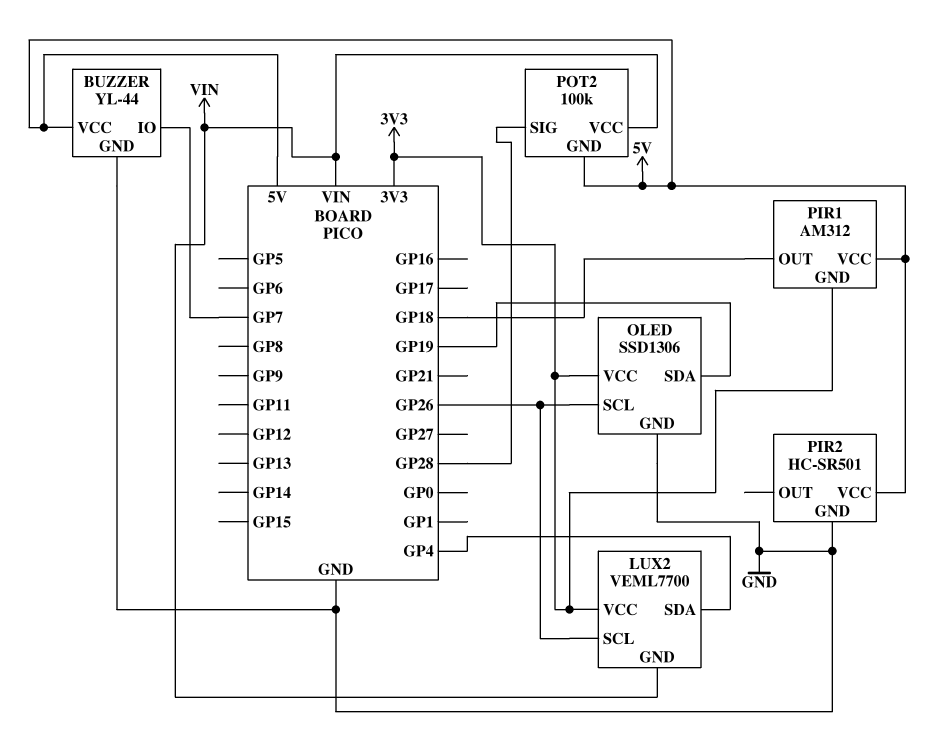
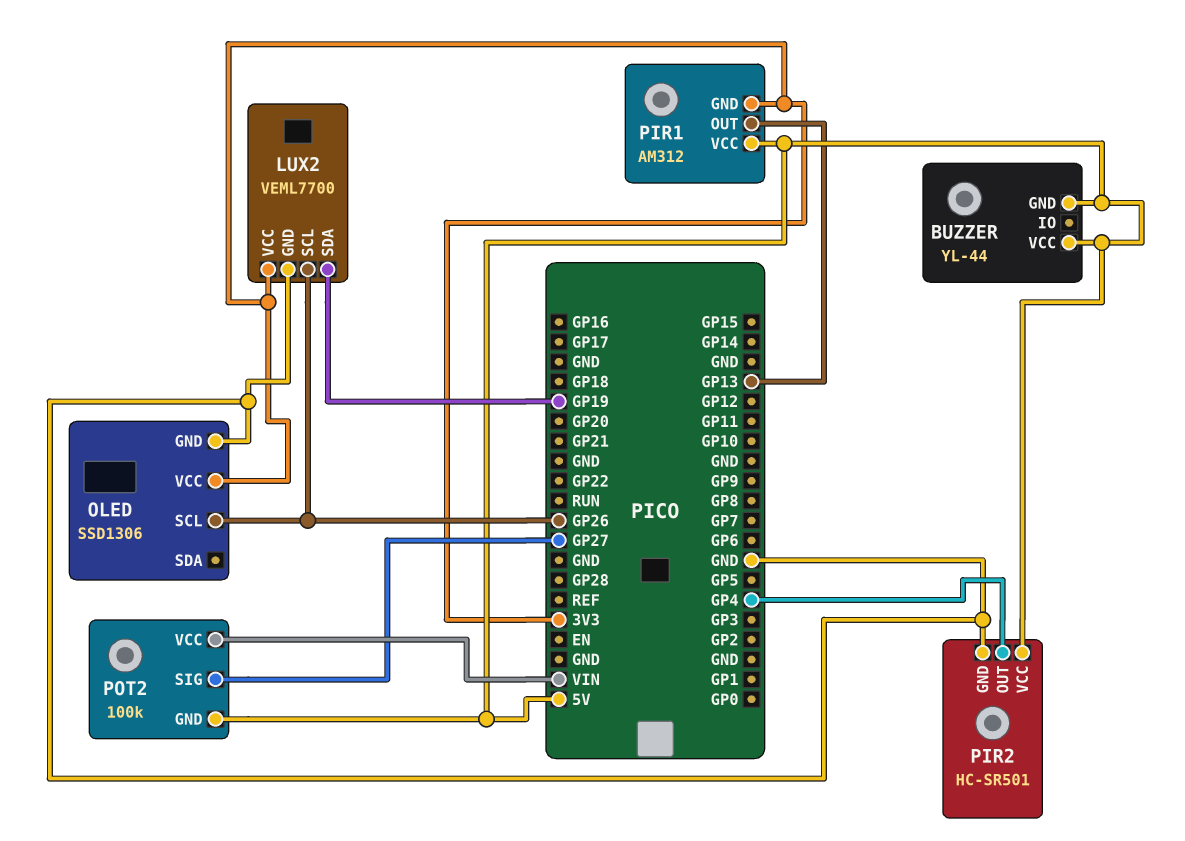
BUZZER pin GND: GND -> 5V
BUZZER pin IO: GP7 -> none
LUX2 pin GND: VIN -> GND
LUX2 pin SDA: GP4 -> GP19
OLED pin SDA: GP19 -> none
PIR1 pin OUT: GP18 -> GP13
PIR2 pin OUT: none -> GP4
POT2 pin SIG: GP28 -> GP27

